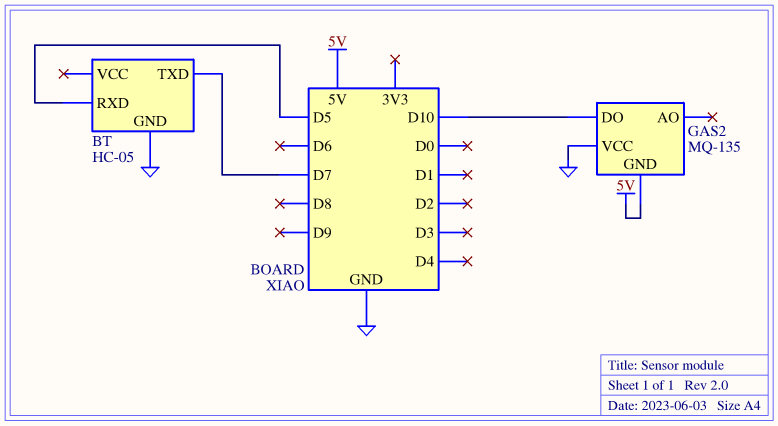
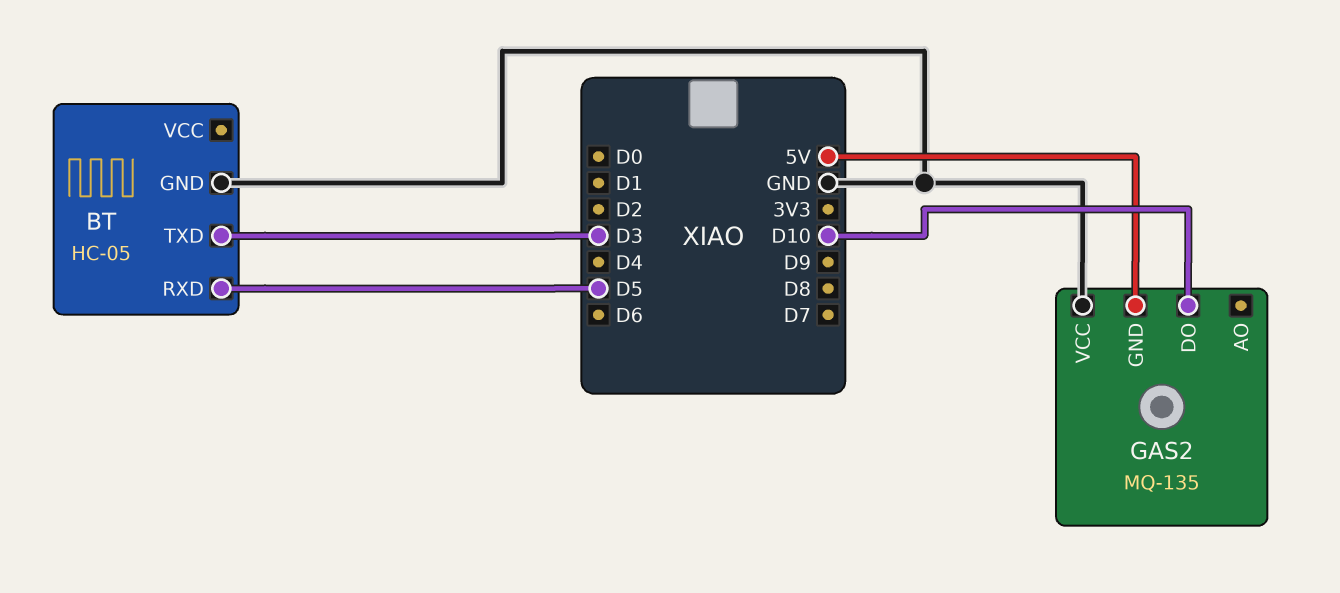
BT pin TXD: D7 -> D3

